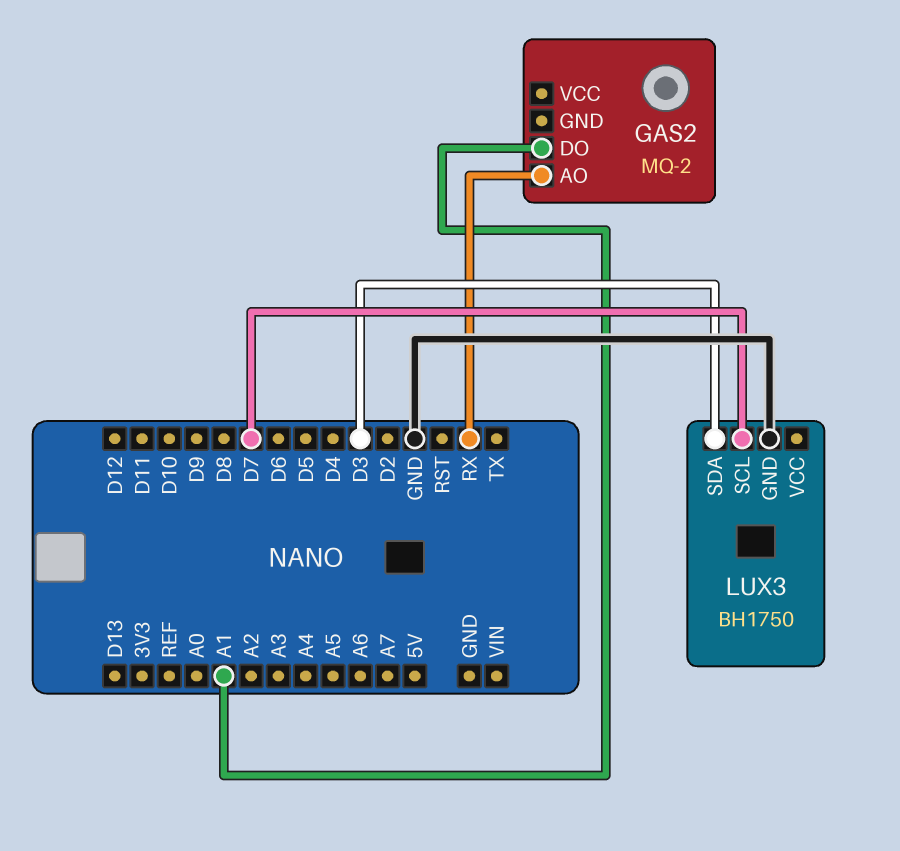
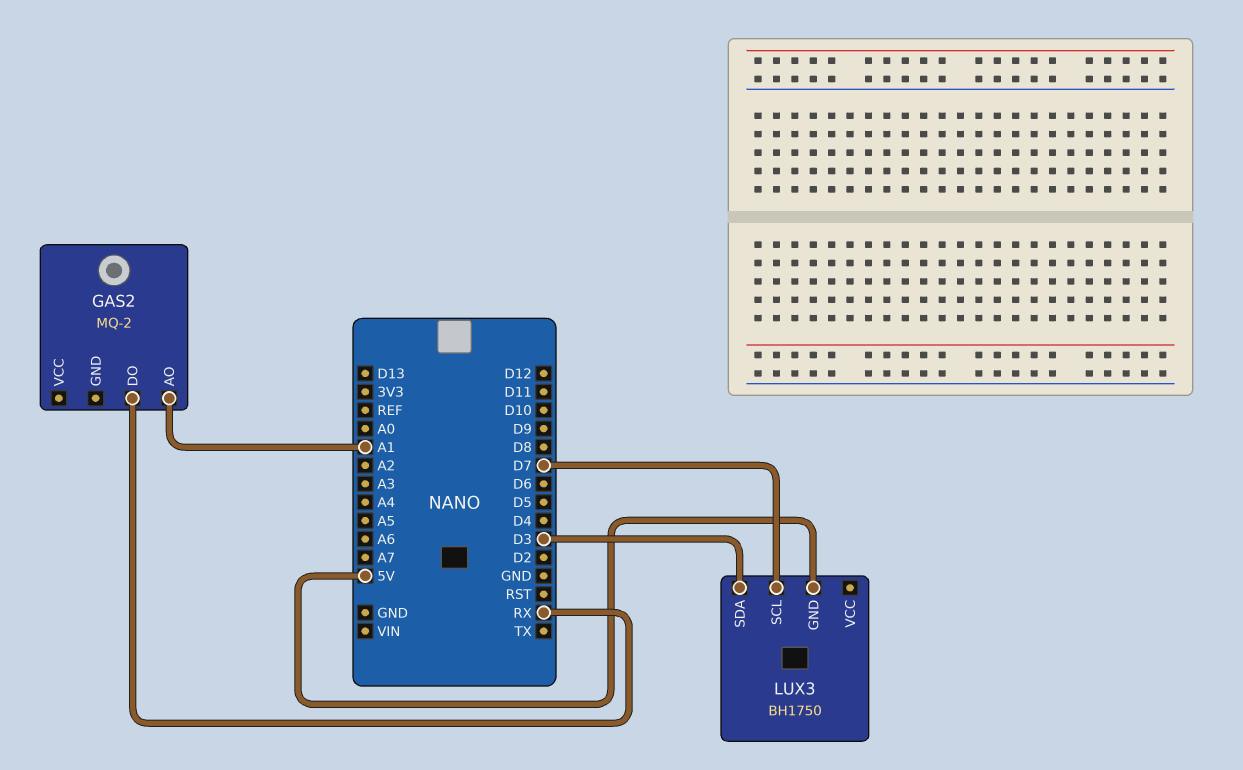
GAS2 pin AO: RX -> A1
GAS2 pin DO: A1 -> RX
LUX3 pin GND: GND -> 5V

